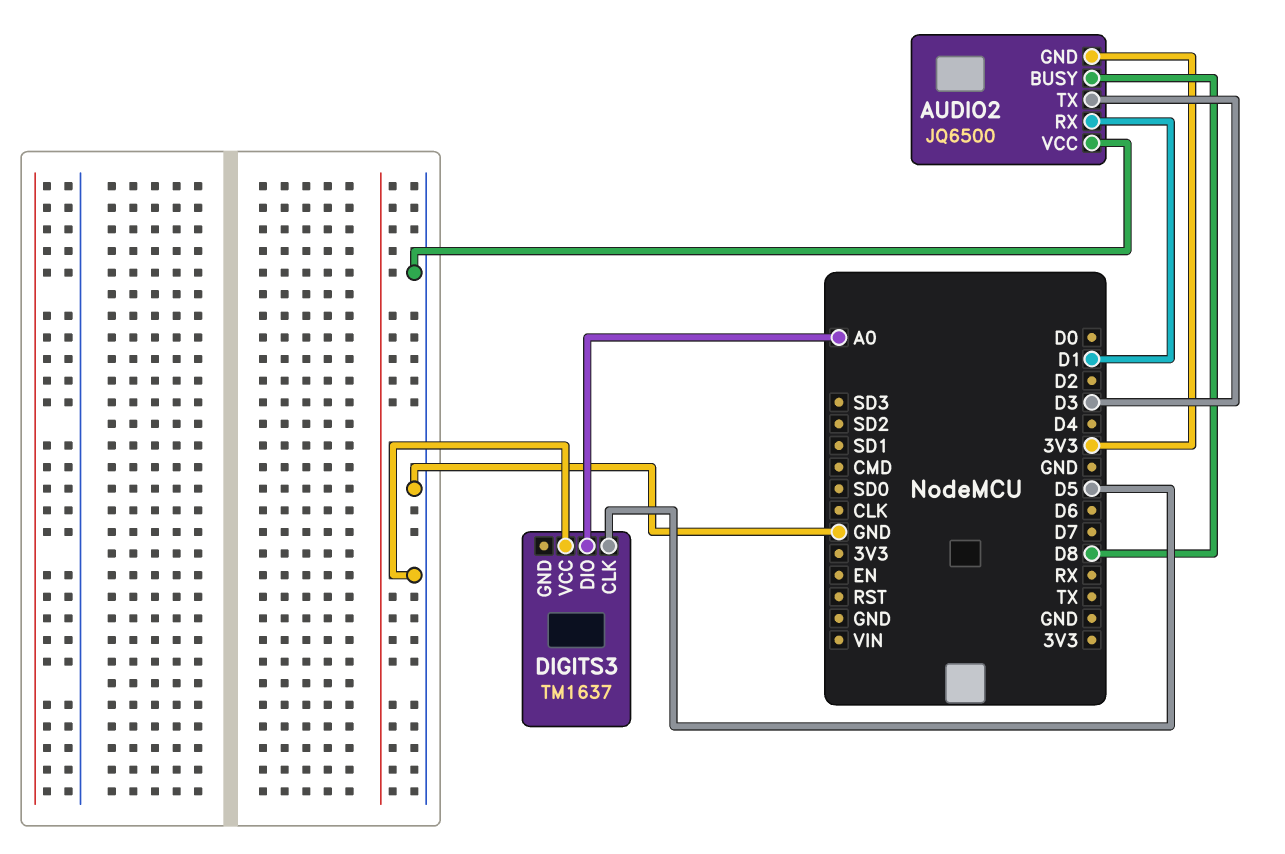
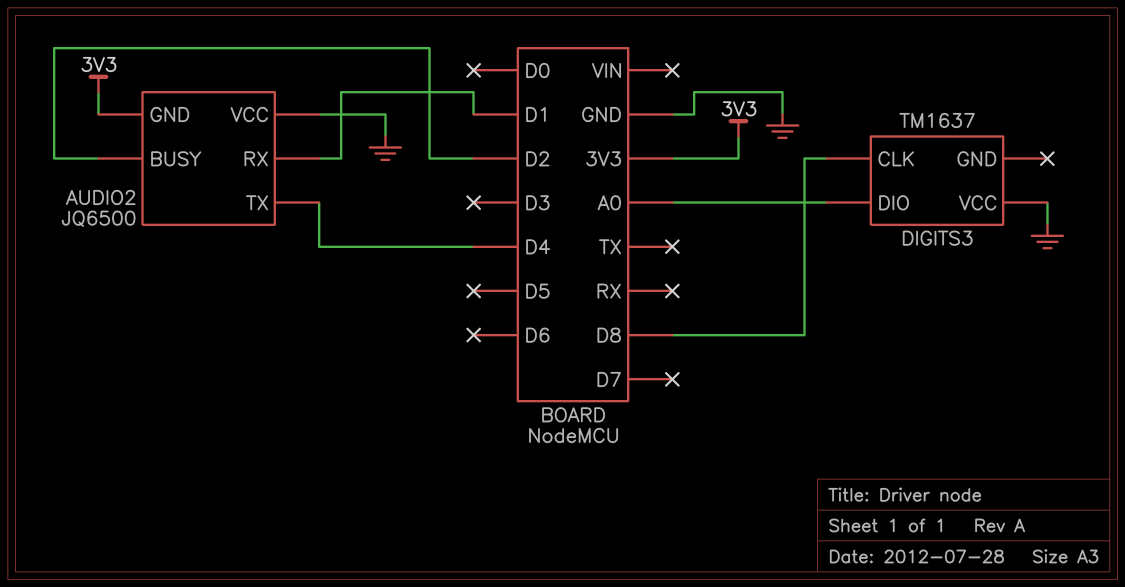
AUDIO2 pin BUSY: D8 -> D2
AUDIO2 pin TX: D3 -> D4
DIGITS3 pin CLK: D5 -> D8

